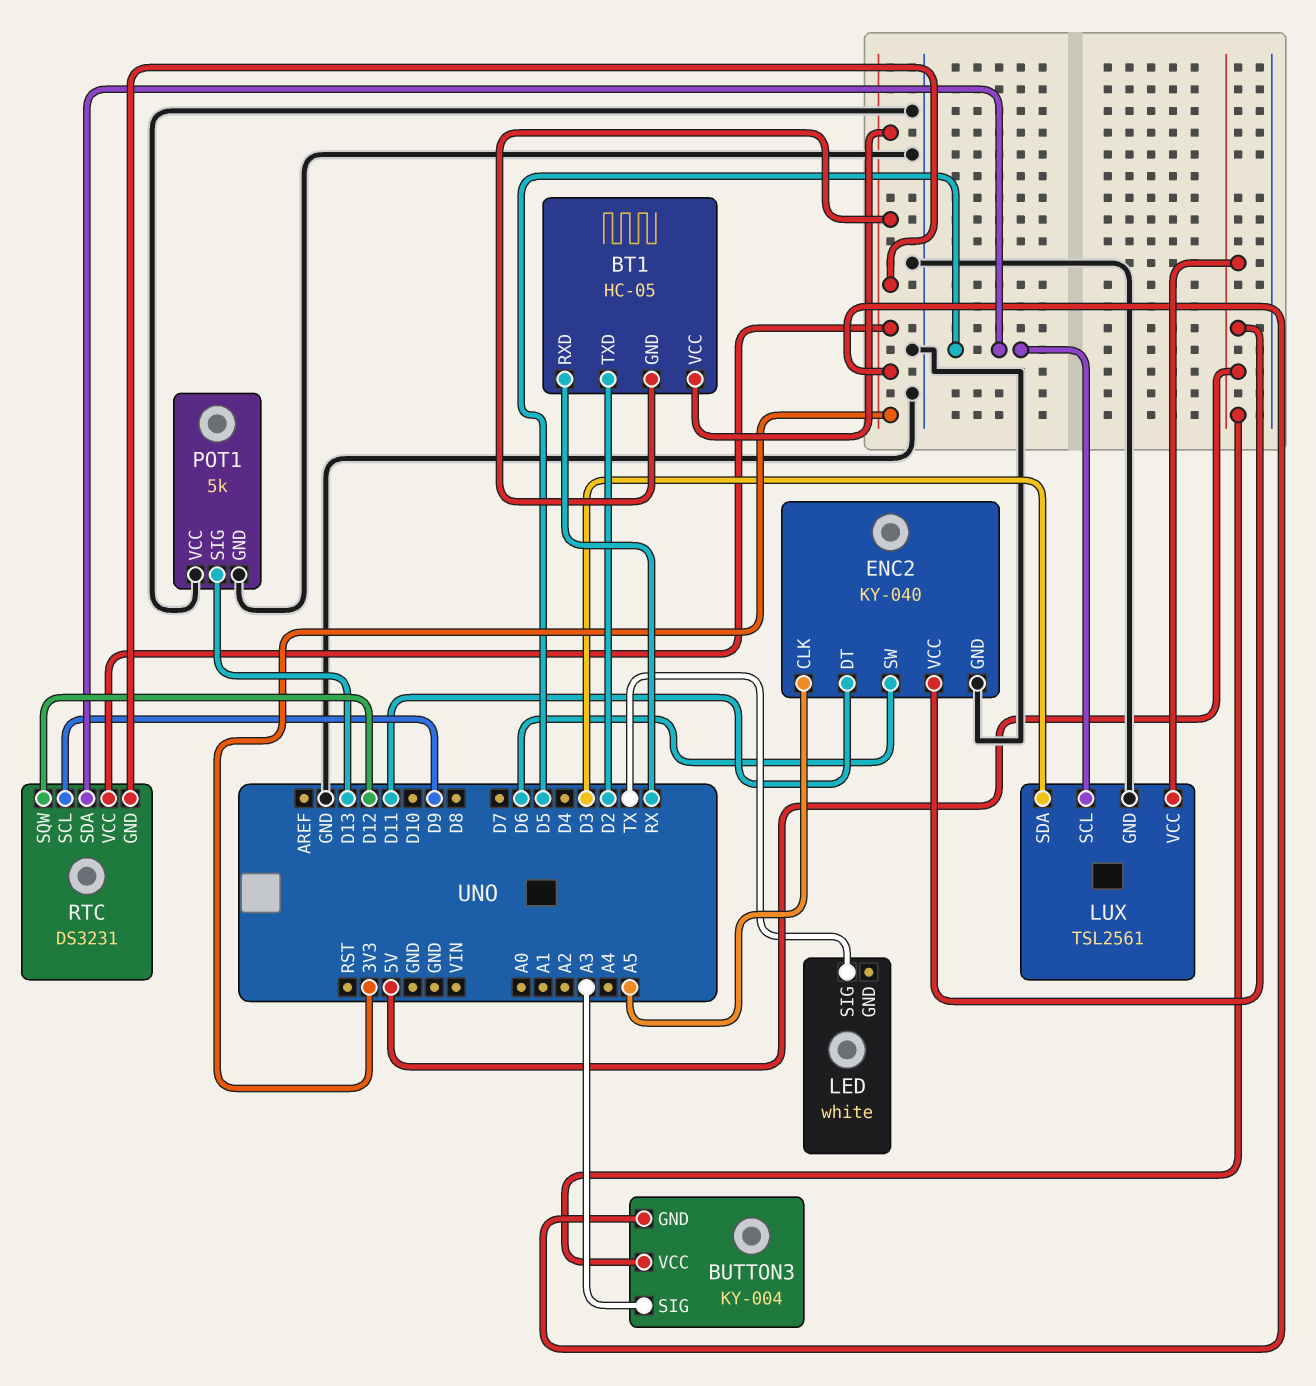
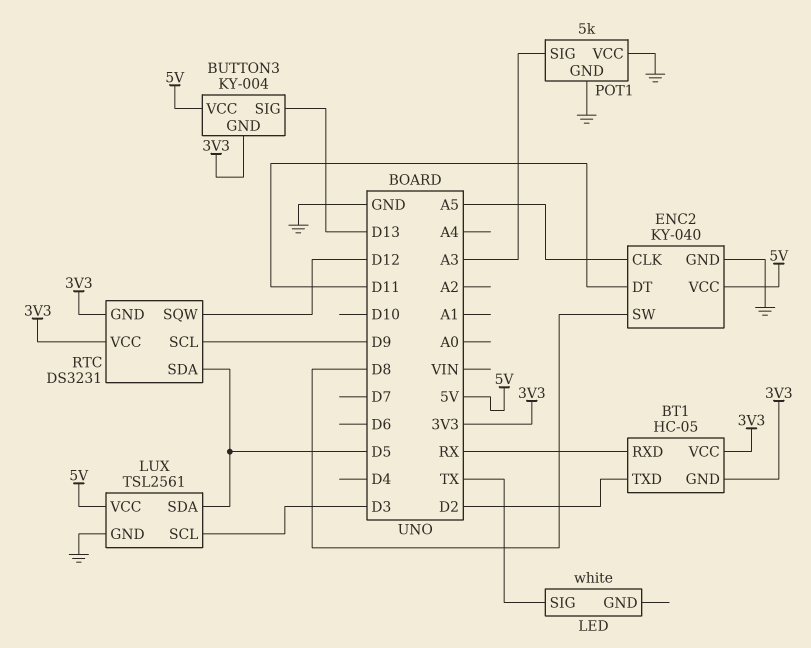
BUTTON3 pin SIG: A3 -> D13
ENC2 pin SW: D6 -> D8
LUX pin SCL: D5 -> D3
LUX pin SDA: D3 -> D5
POT1 pin SIG: D13 -> A3

